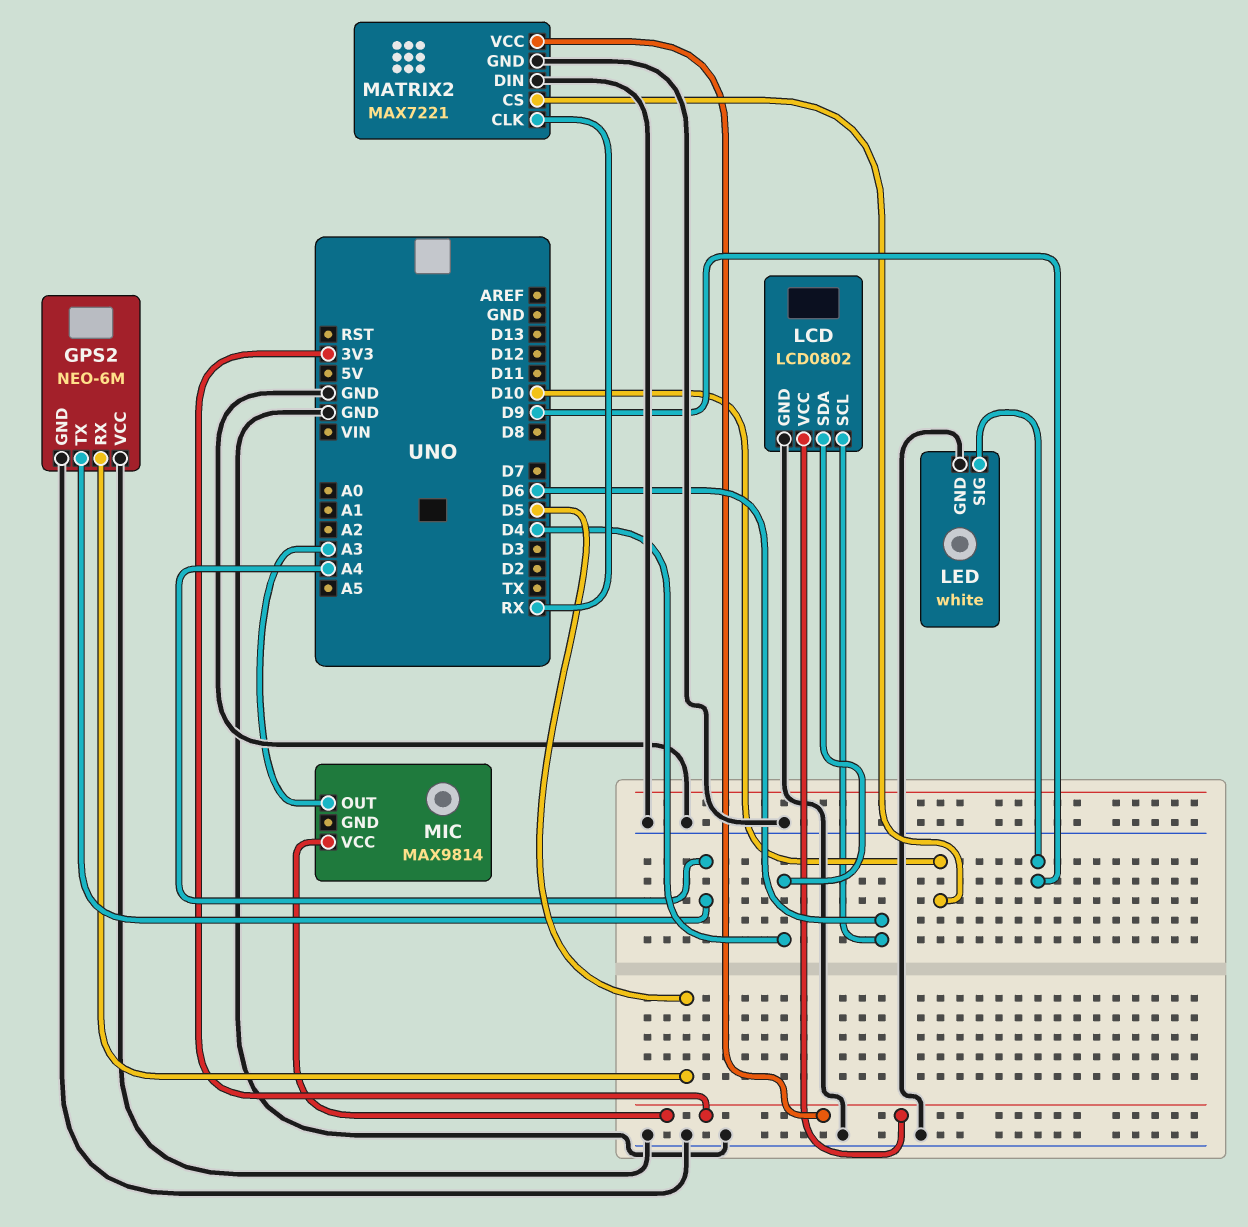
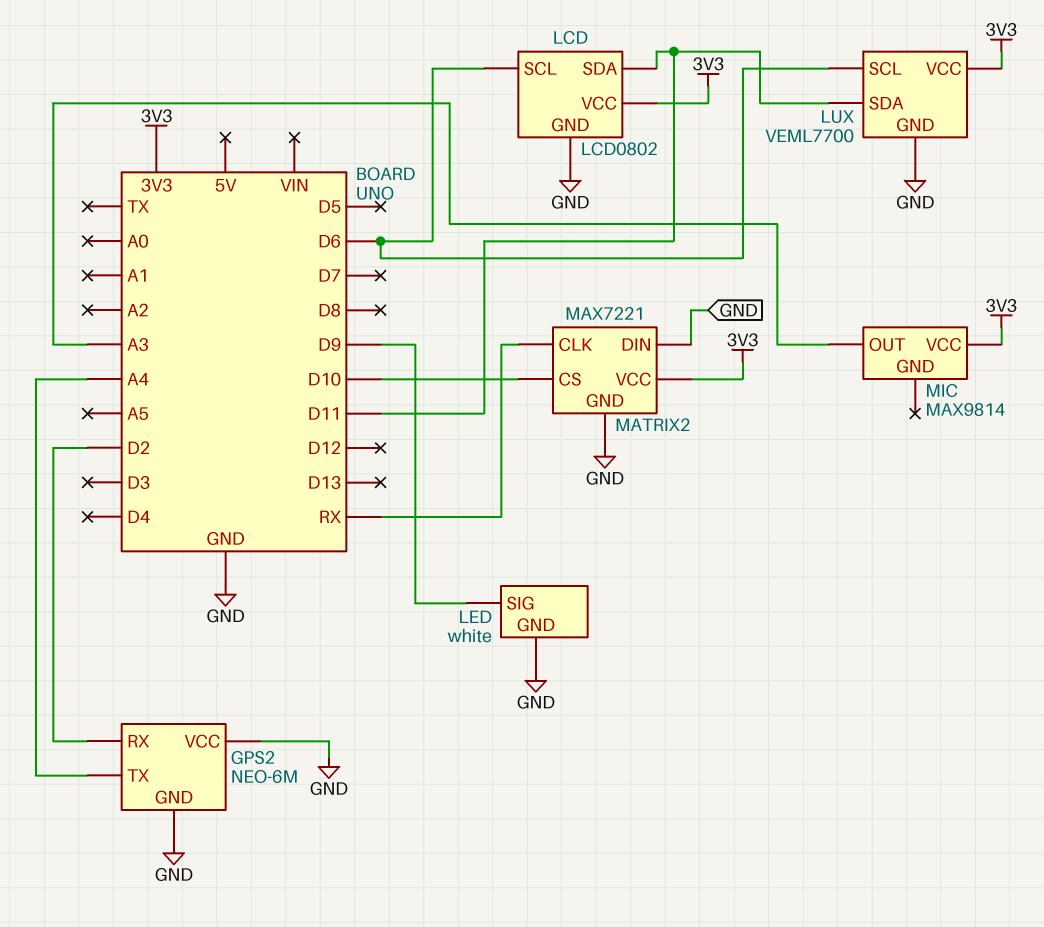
GPS2 pin RX: D5 -> D2
LCD pin SDA: D4 -> D11
LUX: none -> VEML7700
LUX pin GND: none -> GND
LUX pin SCL: none -> D6
LUX pin SDA: none -> D11
LUX pin VCC: none -> 3V3

